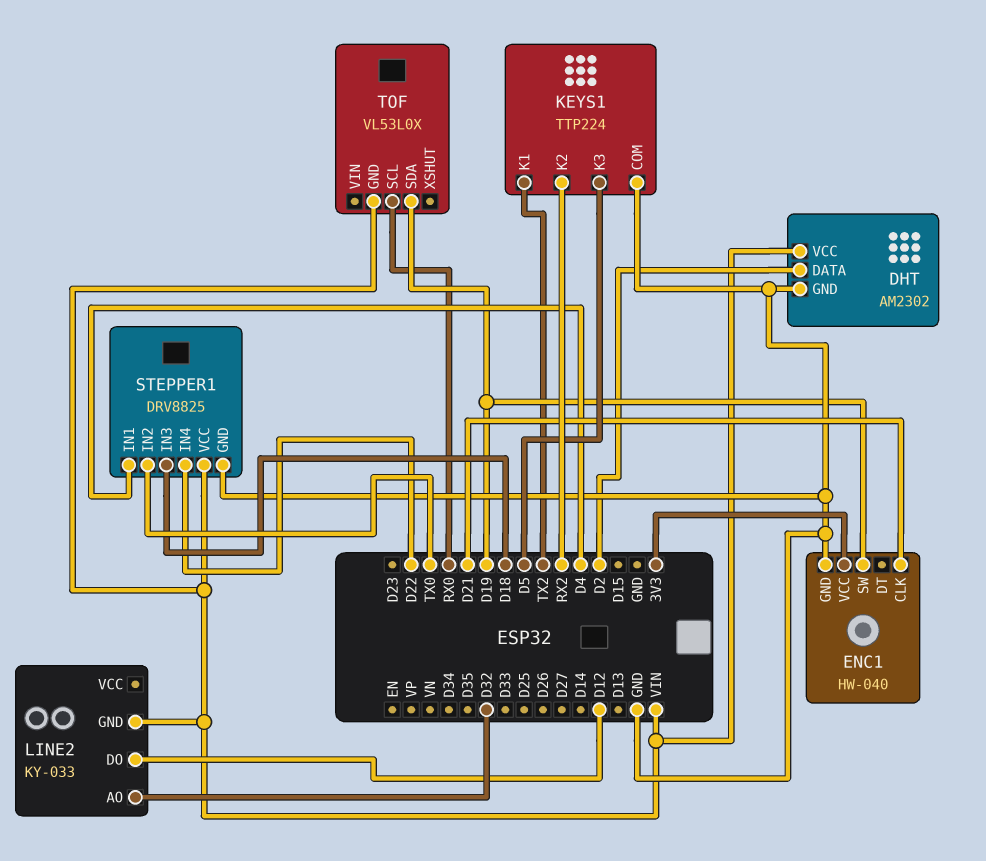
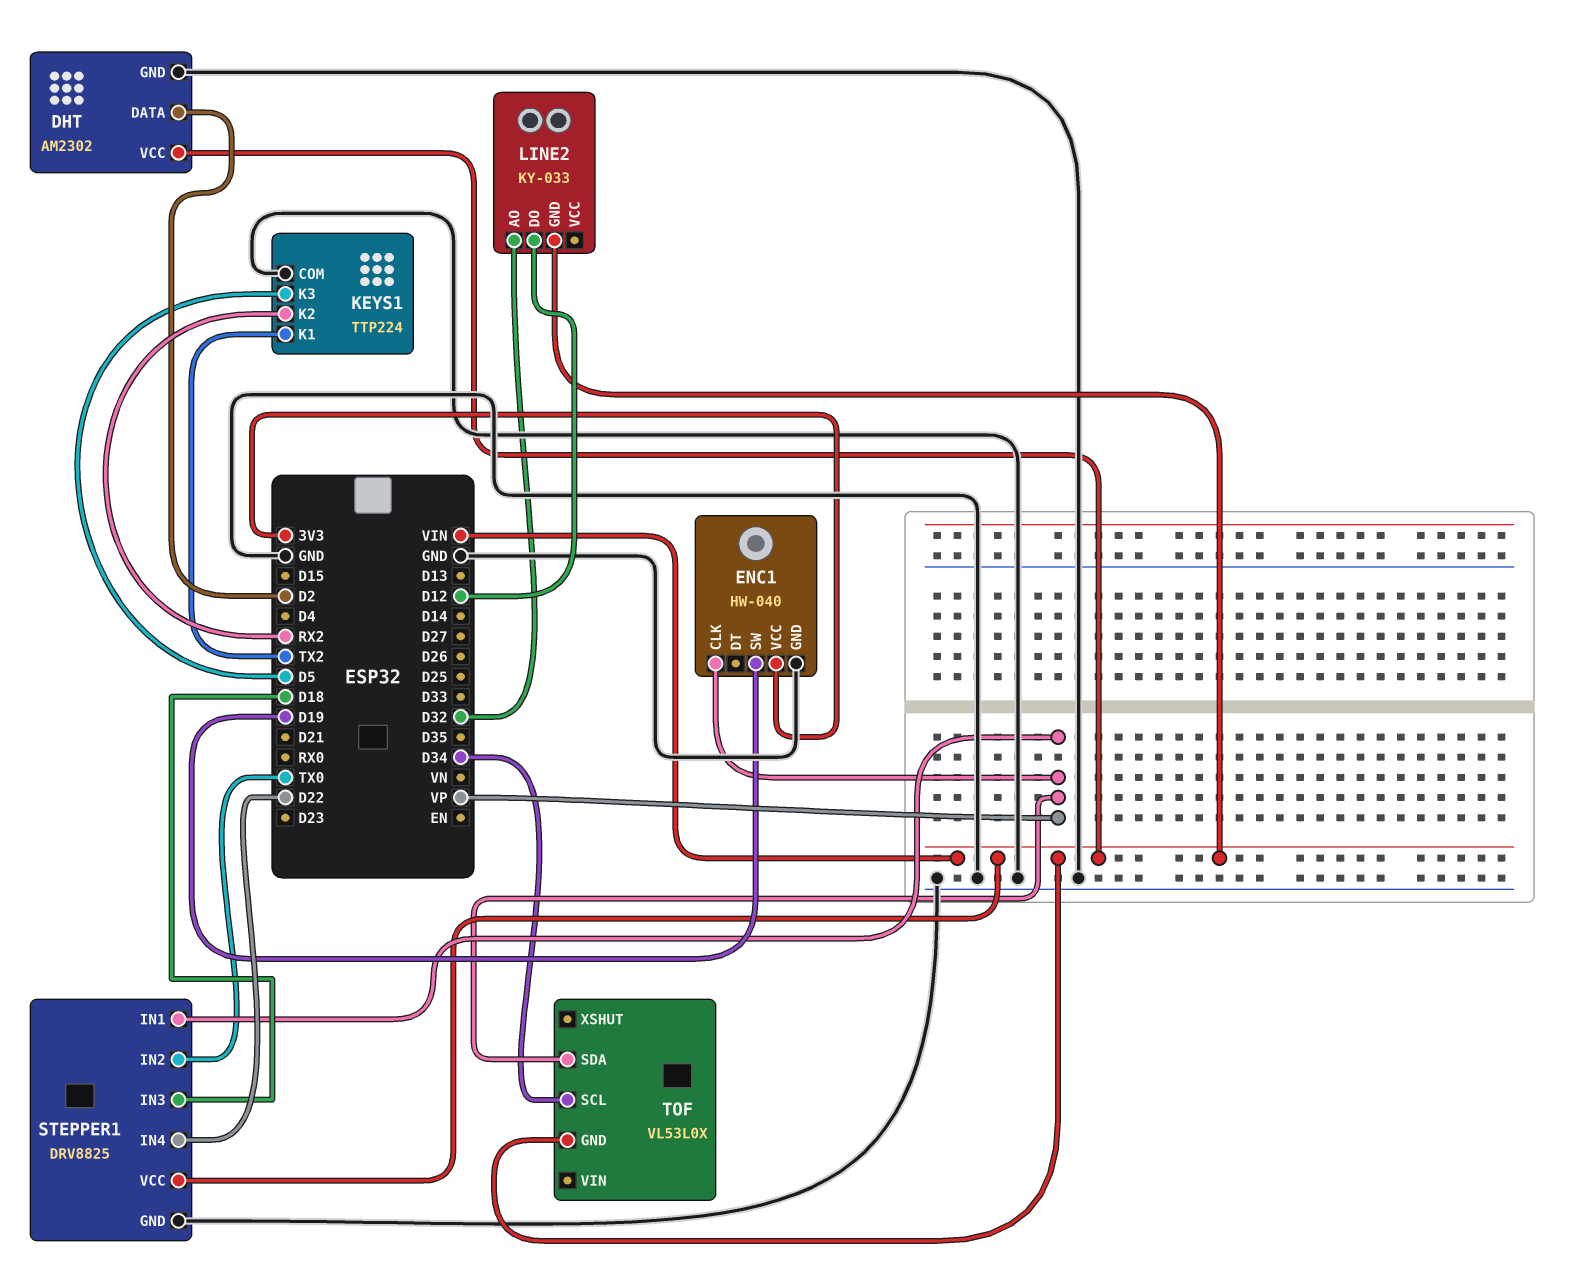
ENC1 pin CLK: D21 -> VP
STEPPER1 pin IN1: D4 -> VP
TOF pin SCL: RX0 -> D34
TOF pin SDA: D19 -> VP

